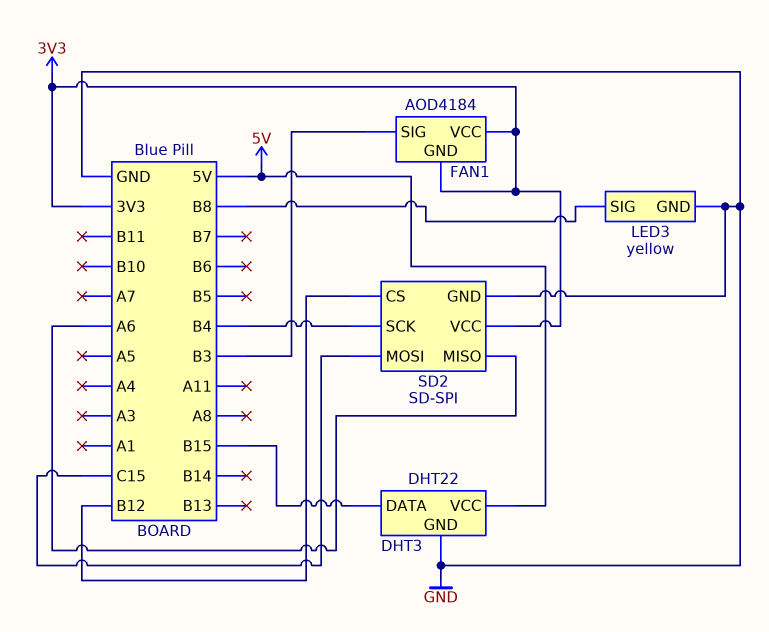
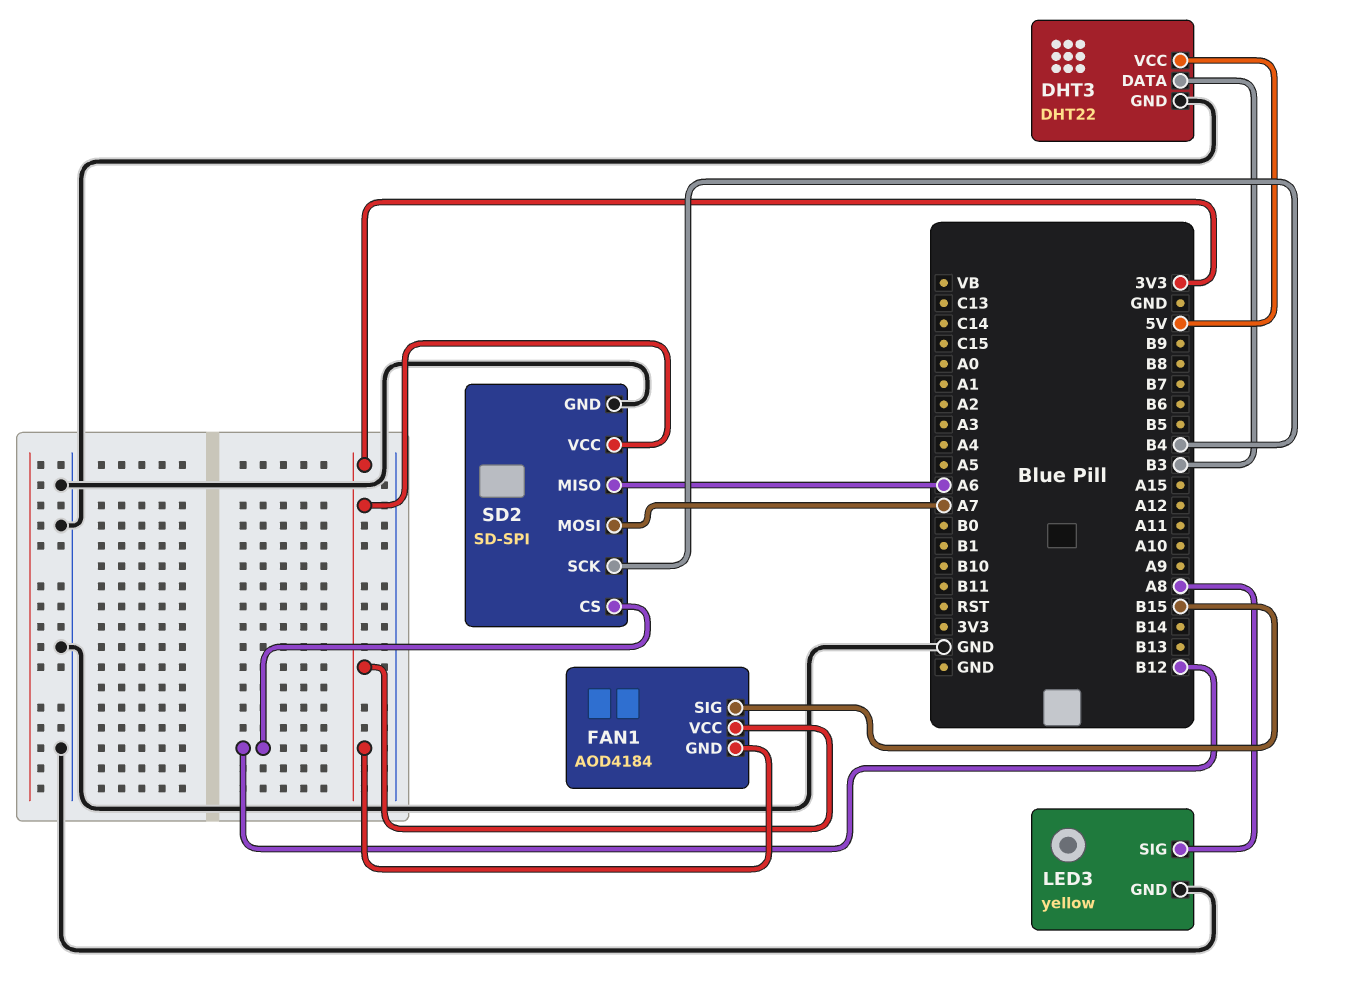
DHT3 pin DATA: B15 -> B3
FAN1 pin SIG: B3 -> B15
LED3 pin SIG: B8 -> A8
SD2 pin MOSI: C15 -> A7

